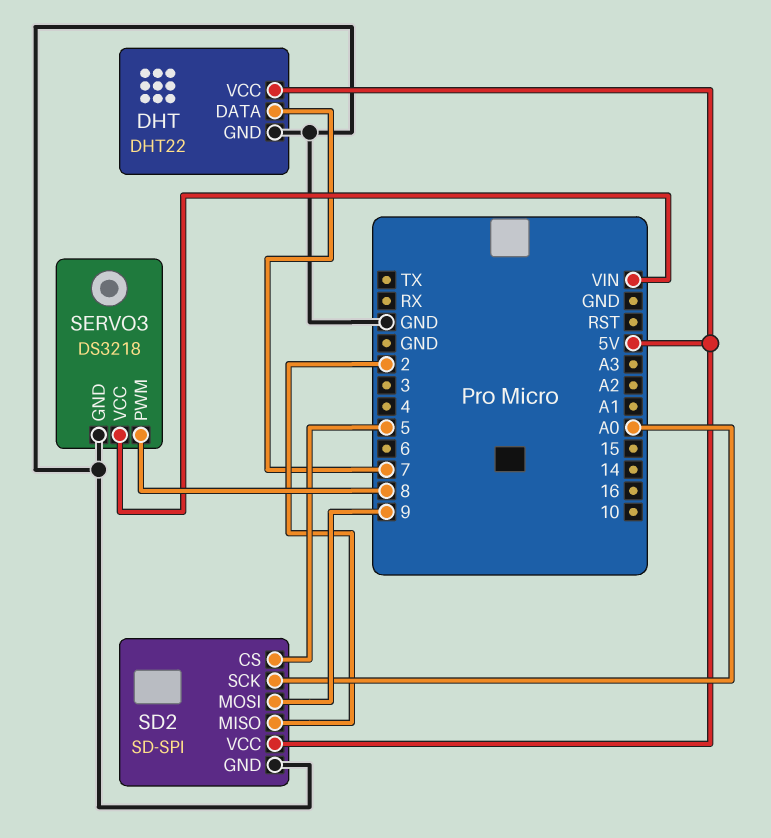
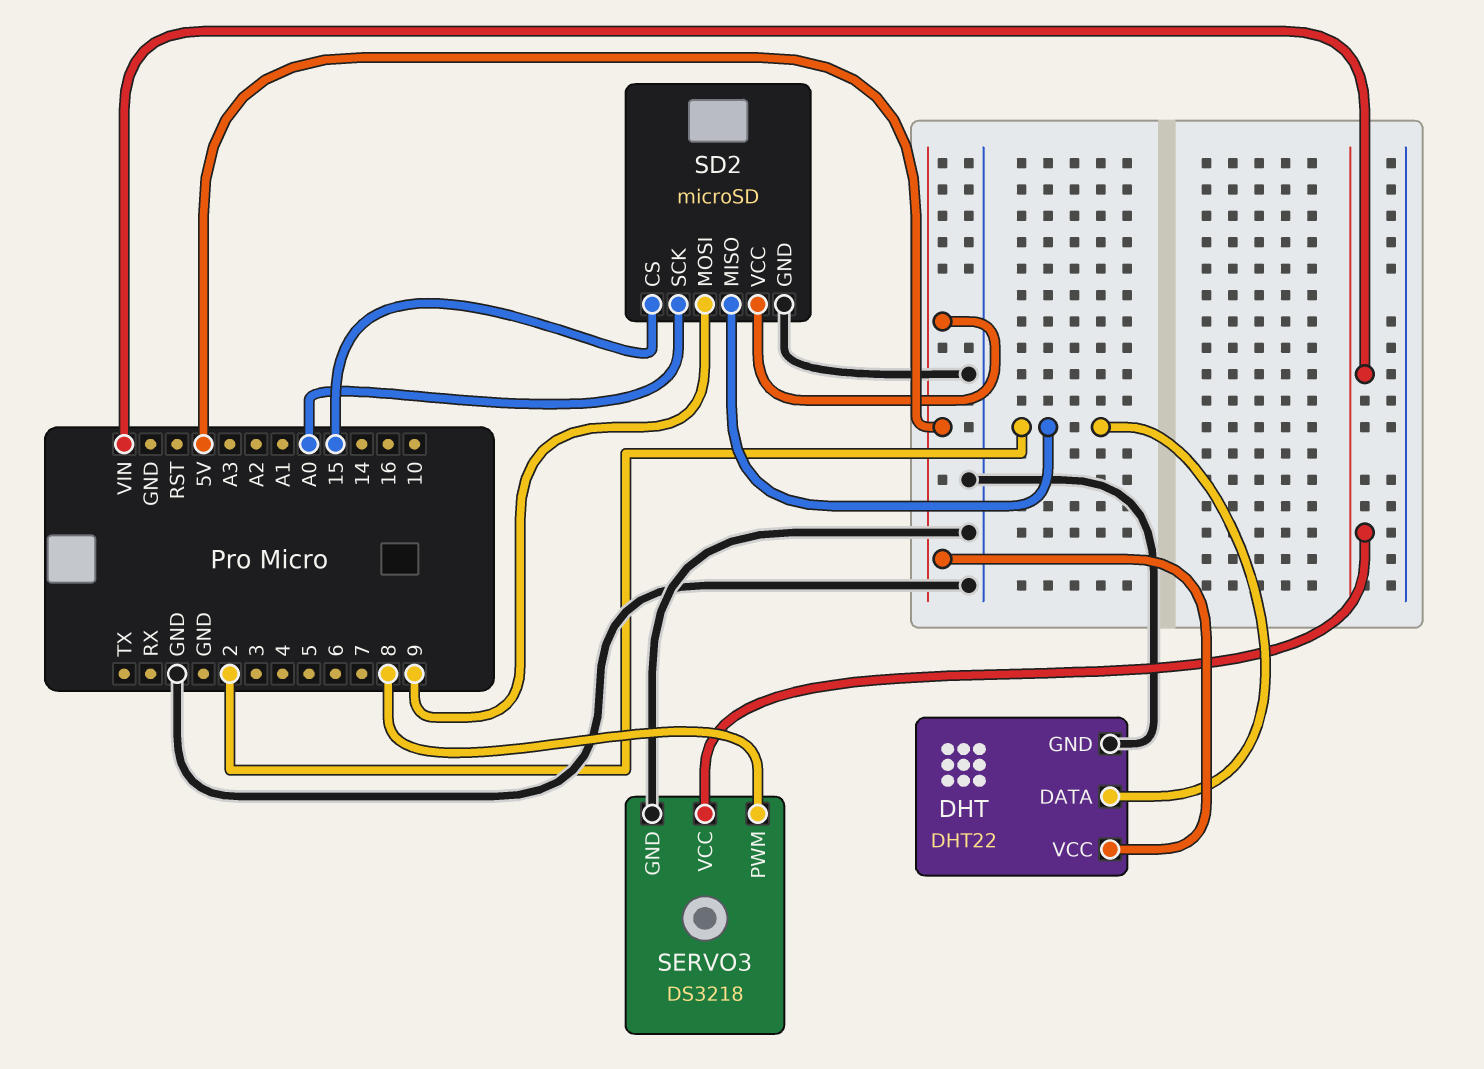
DHT pin DATA: 7 -> 2
SD2: SD-SPI -> microSD
SD2 pin CS: 5 -> 15

